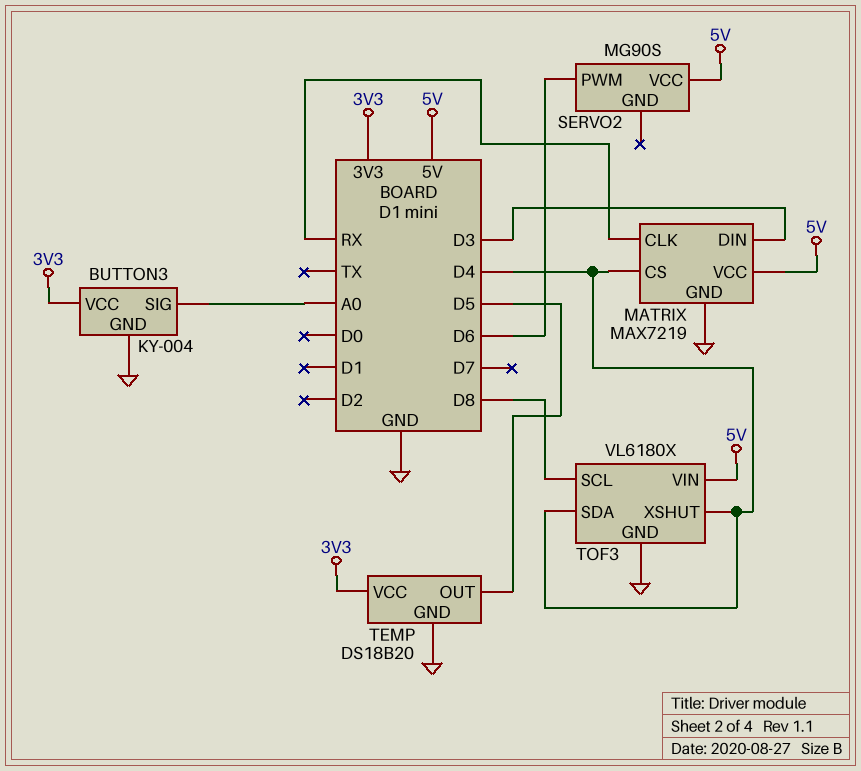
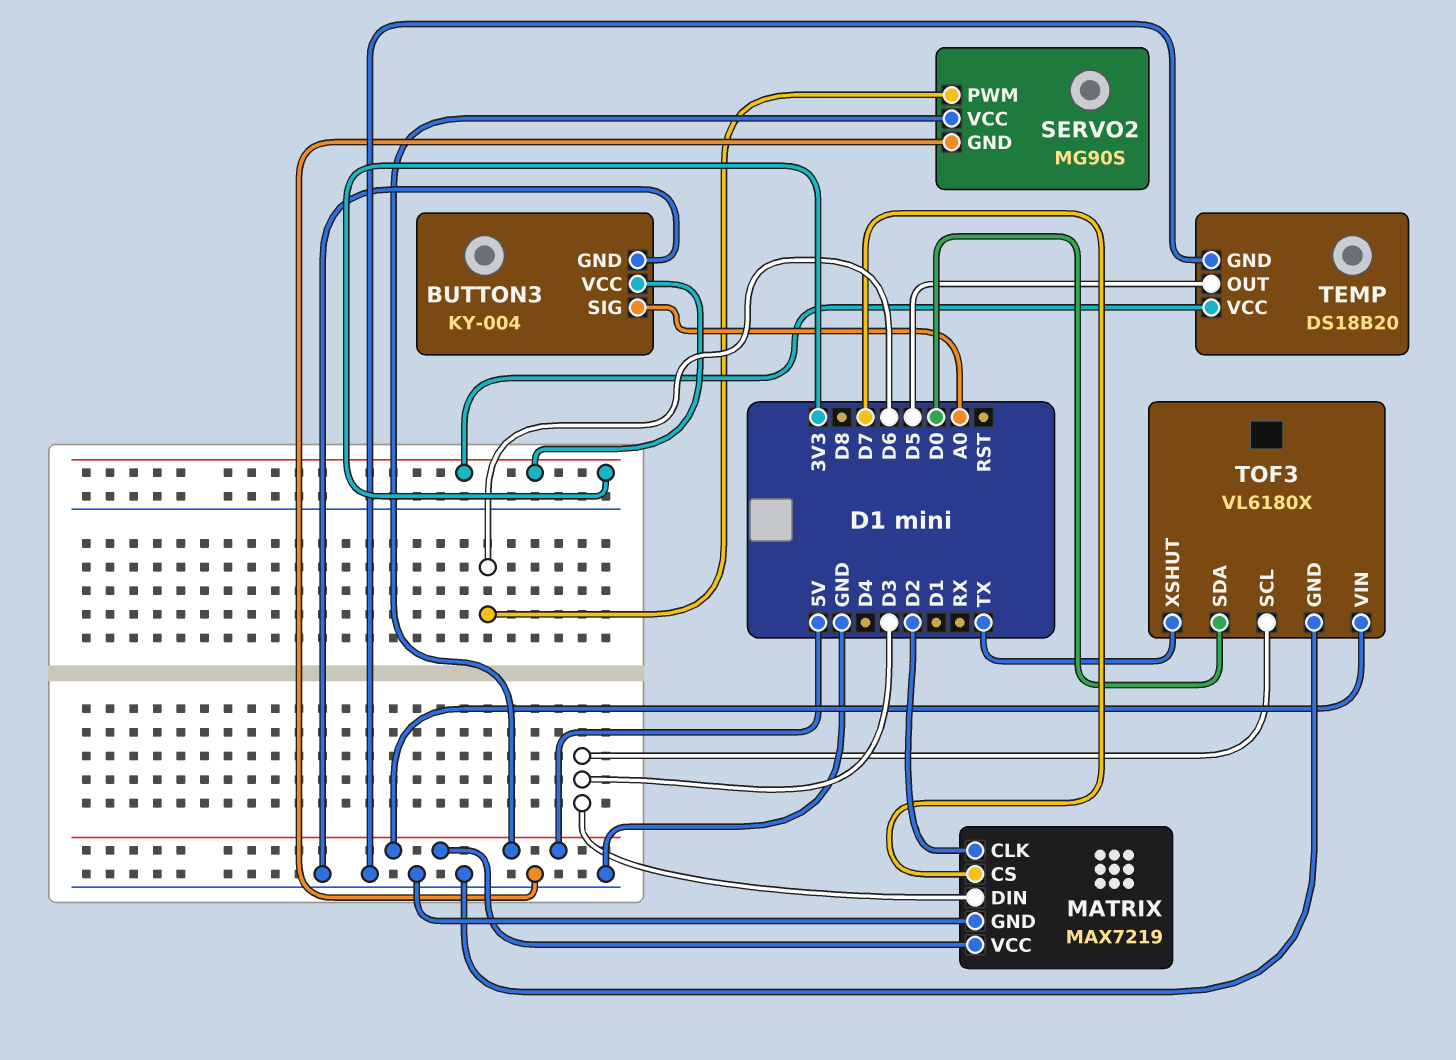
MATRIX pin CLK: RX -> D2
MATRIX pin CS: D4 -> D7
SERVO2 pin GND: none -> GND
TOF3 pin SCL: D8 -> D3
TOF3 pin SDA: D4 -> D0
TOF3 pin XSHUT: D4 -> TX

